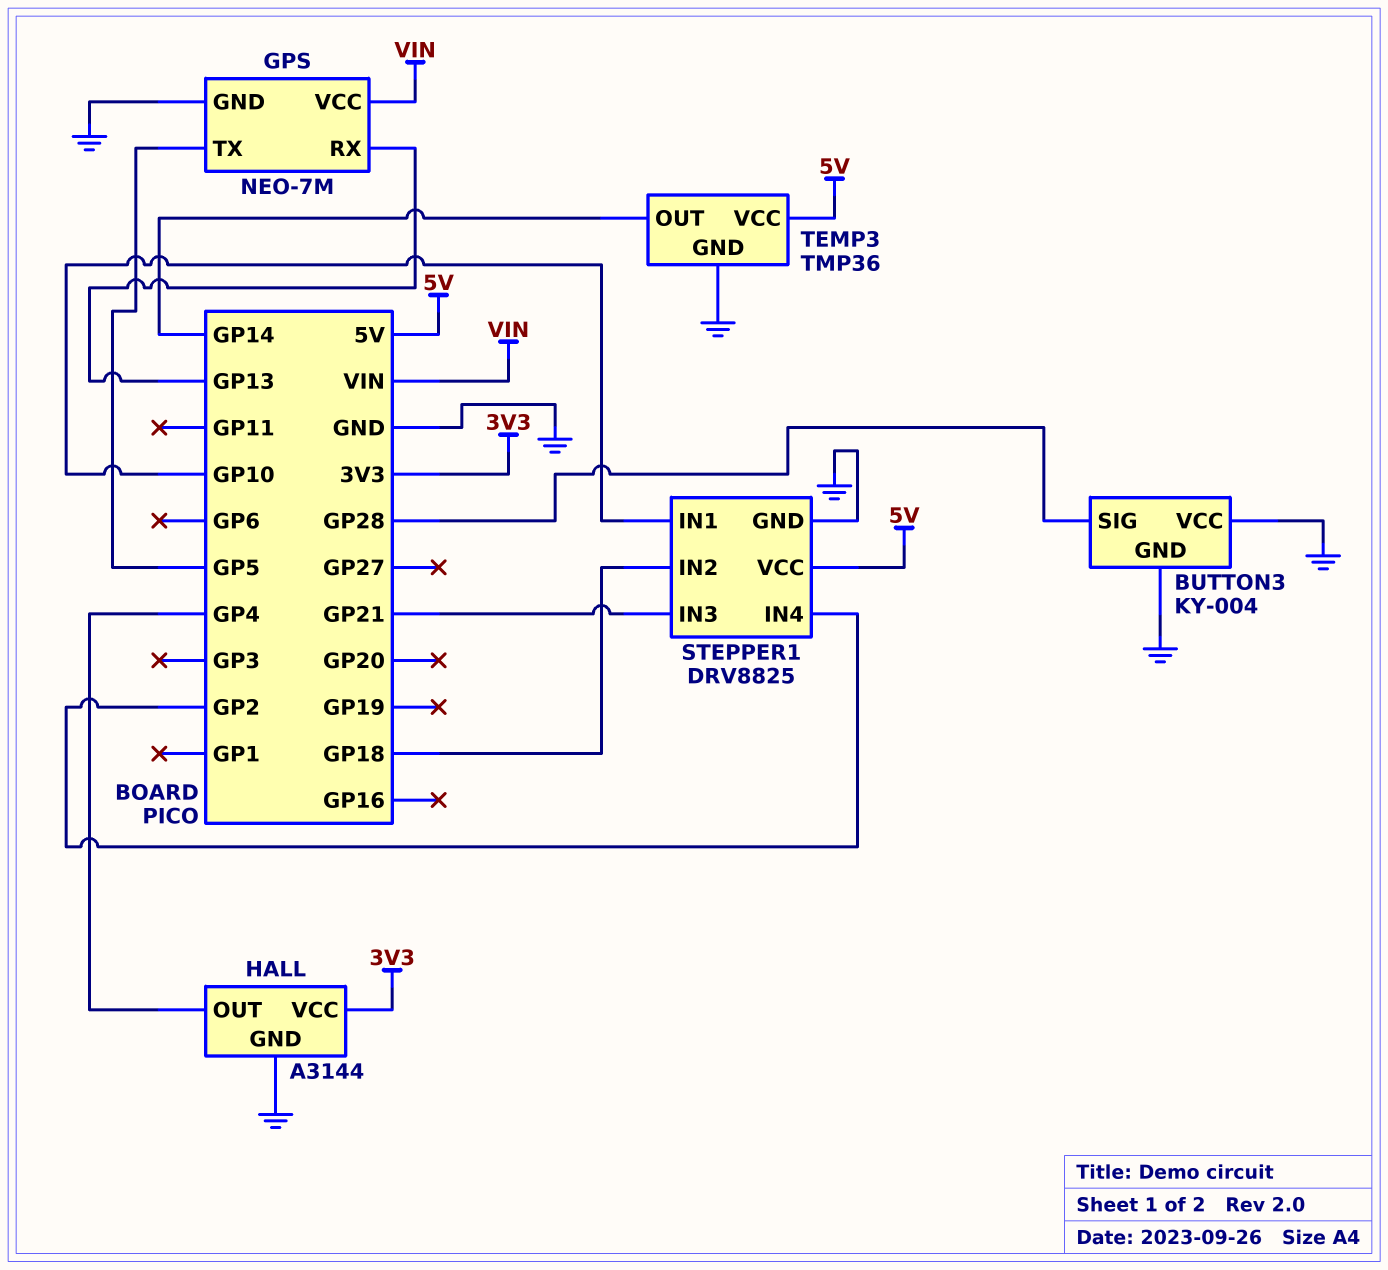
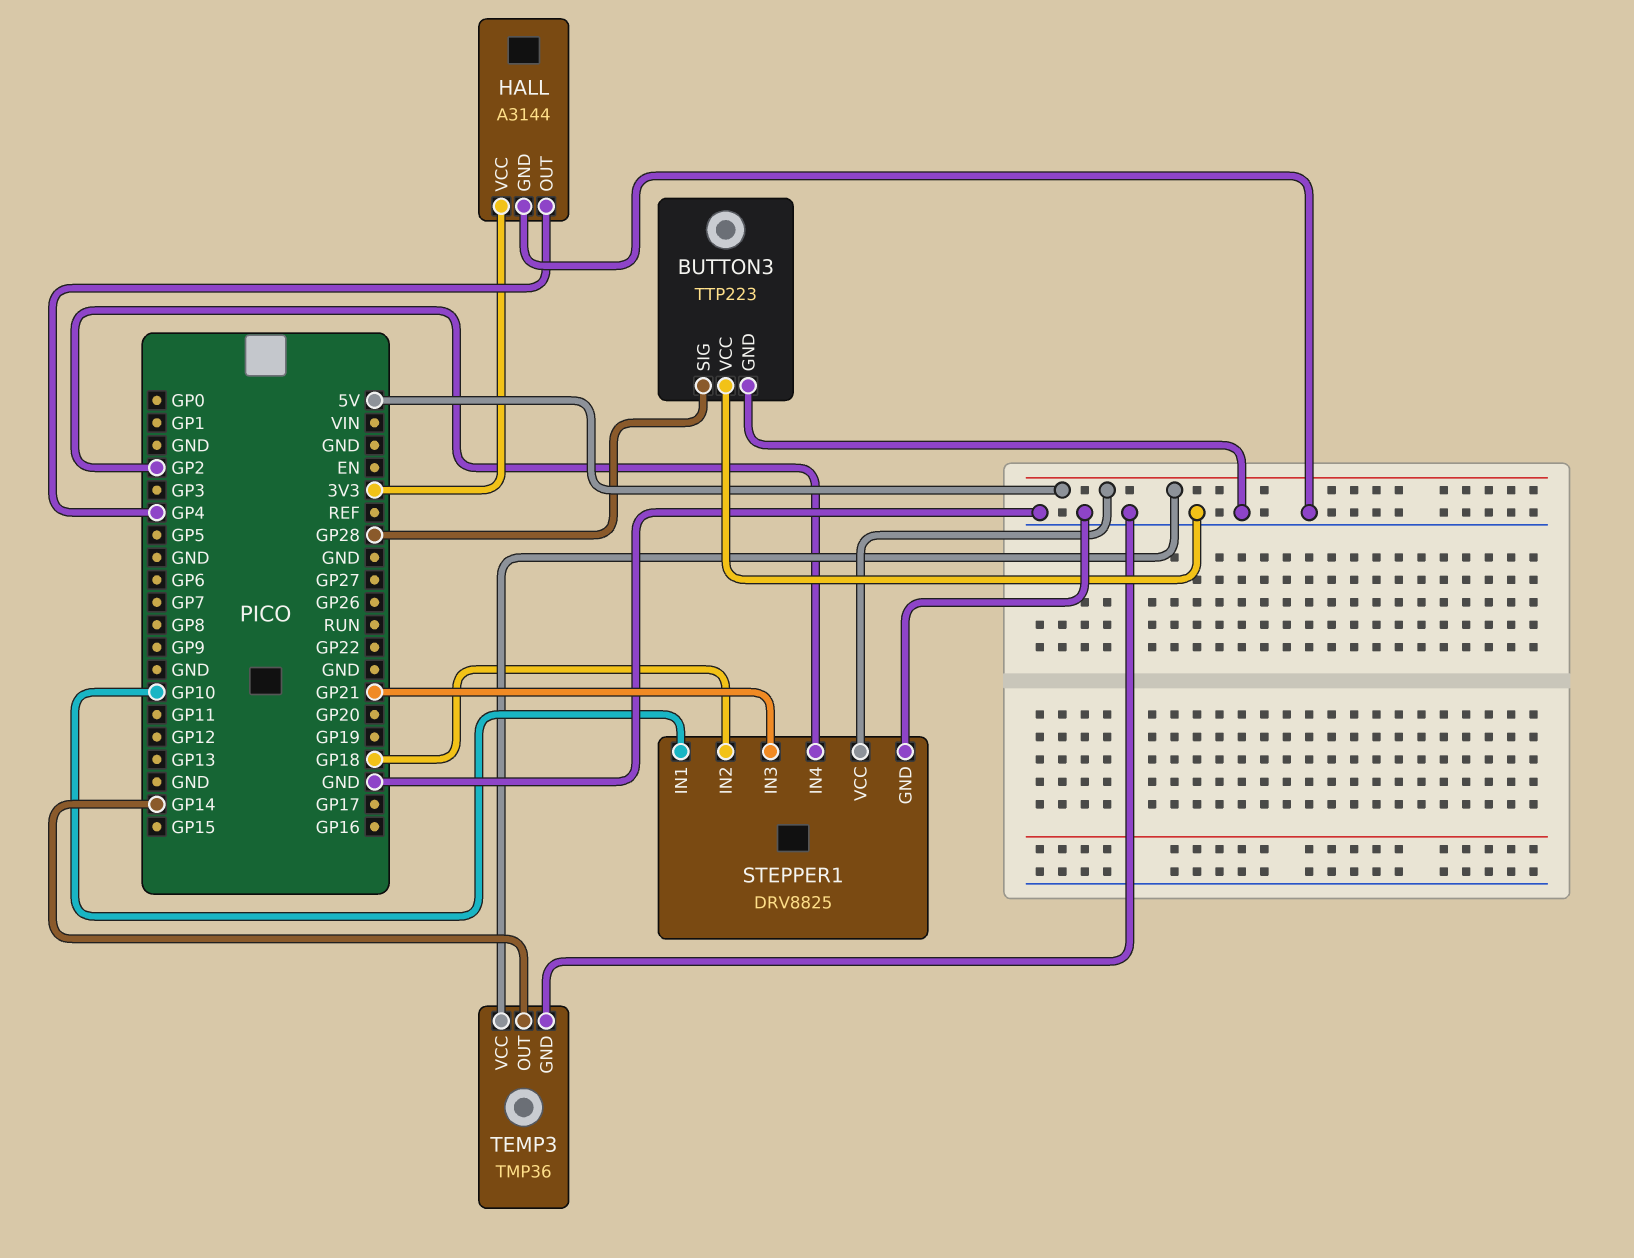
BUTTON3: KY-004 -> TTP223
GPS: NEO-7M -> none
GPS pin GND: GND -> none
GPS pin RX: GP13 -> none
GPS pin TX: GP5 -> none
GPS pin VCC: VIN -> none

